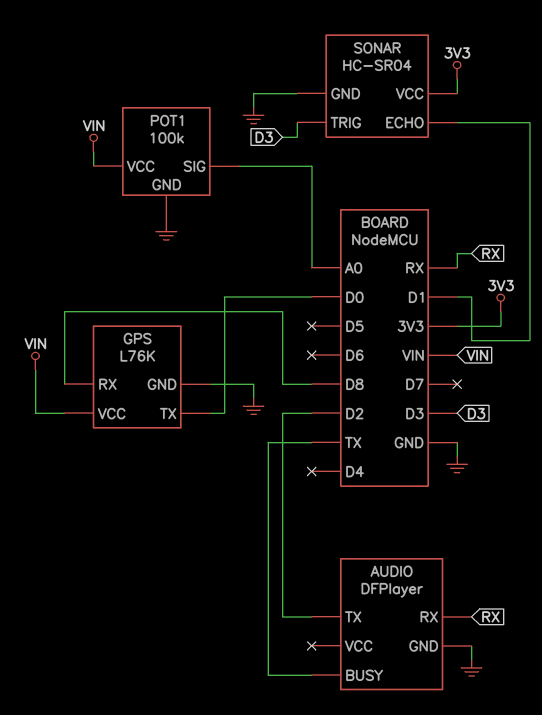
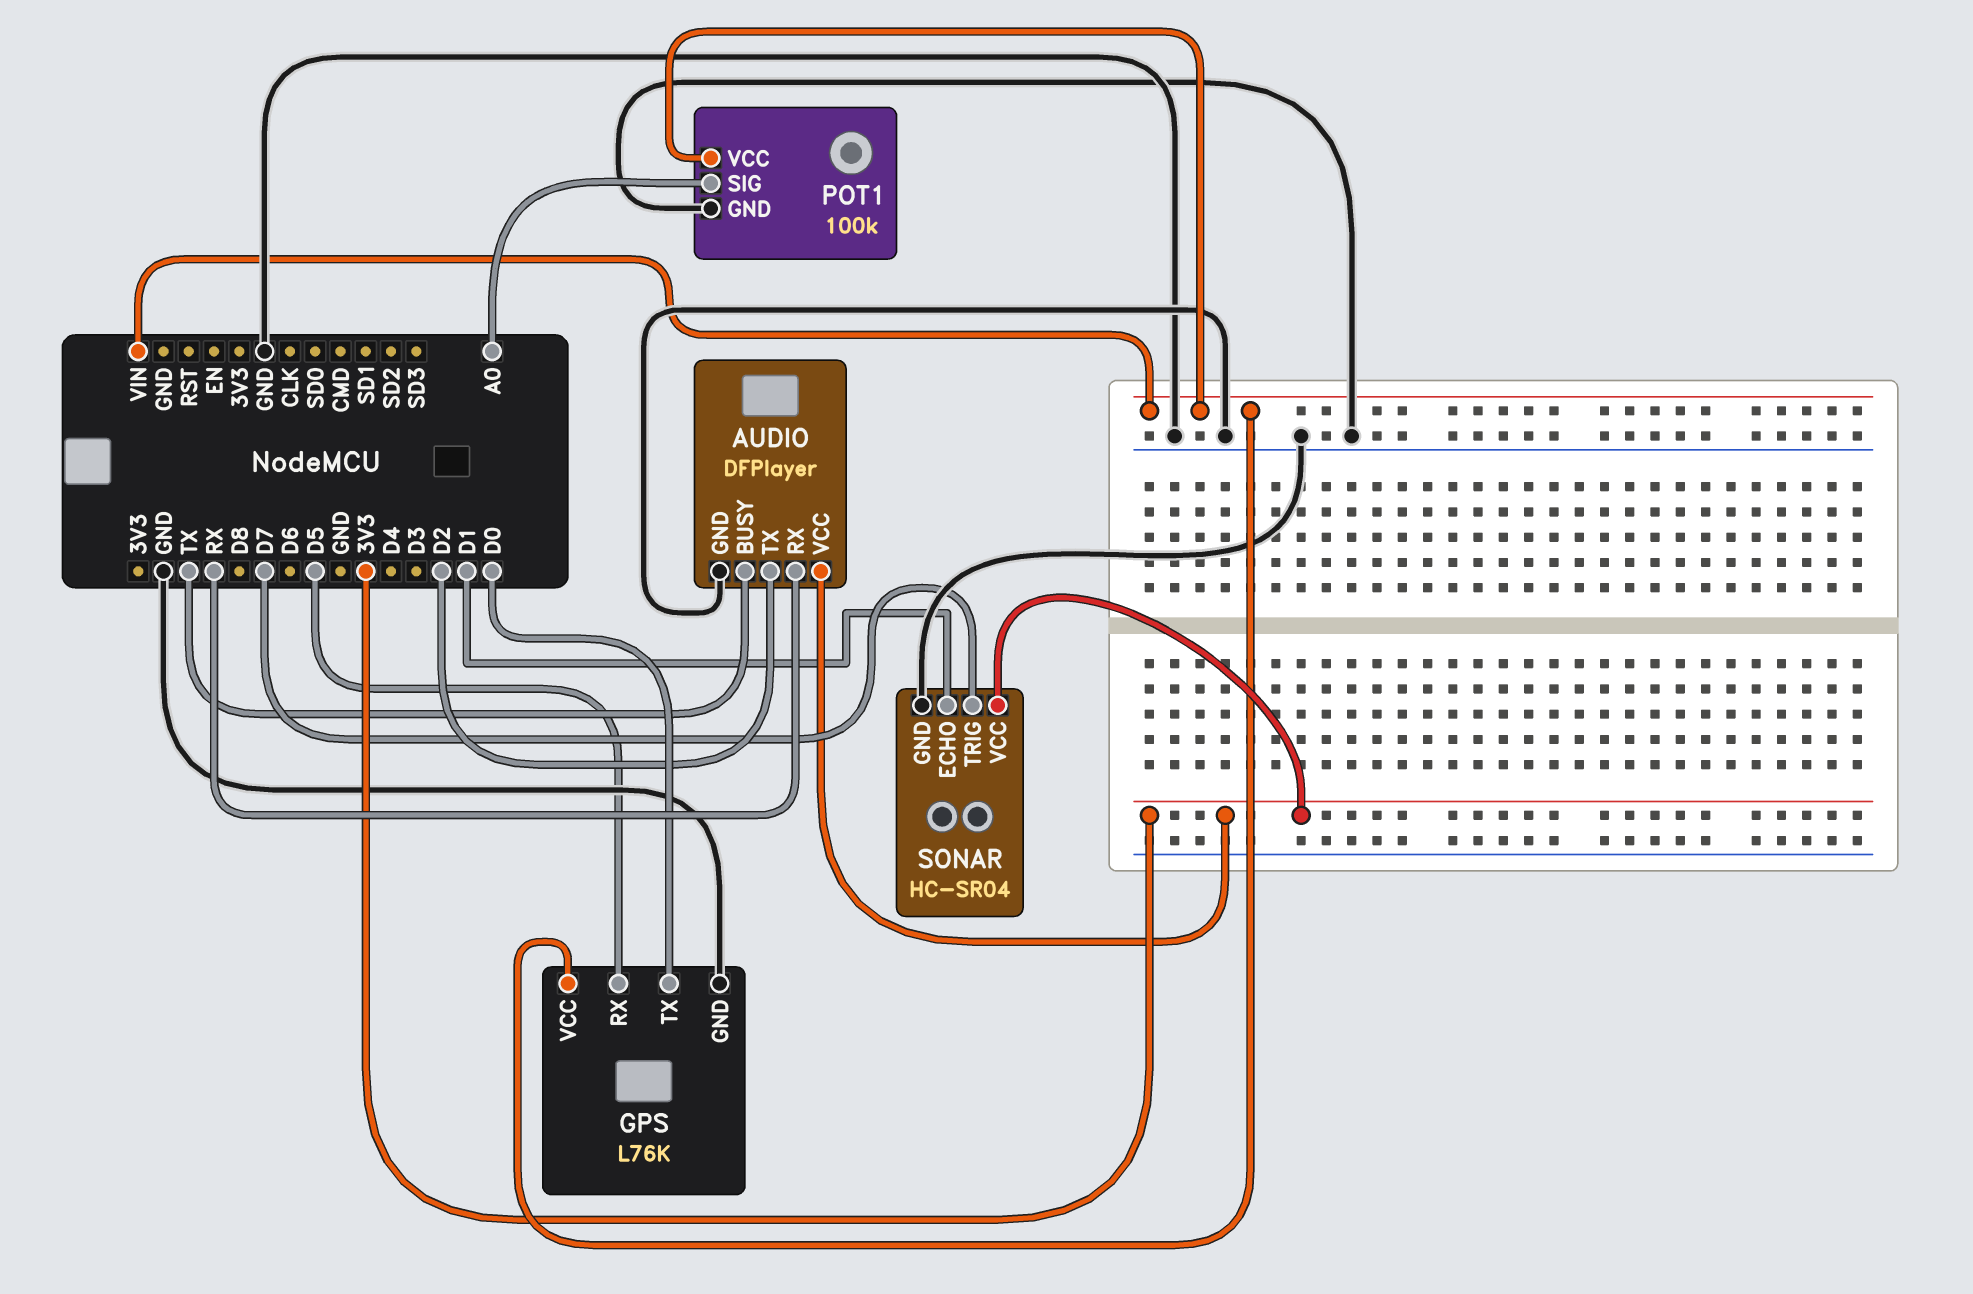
AUDIO pin VCC: none -> 3V3
GPS pin RX: D8 -> D5
SONAR pin TRIG: D3 -> D7

